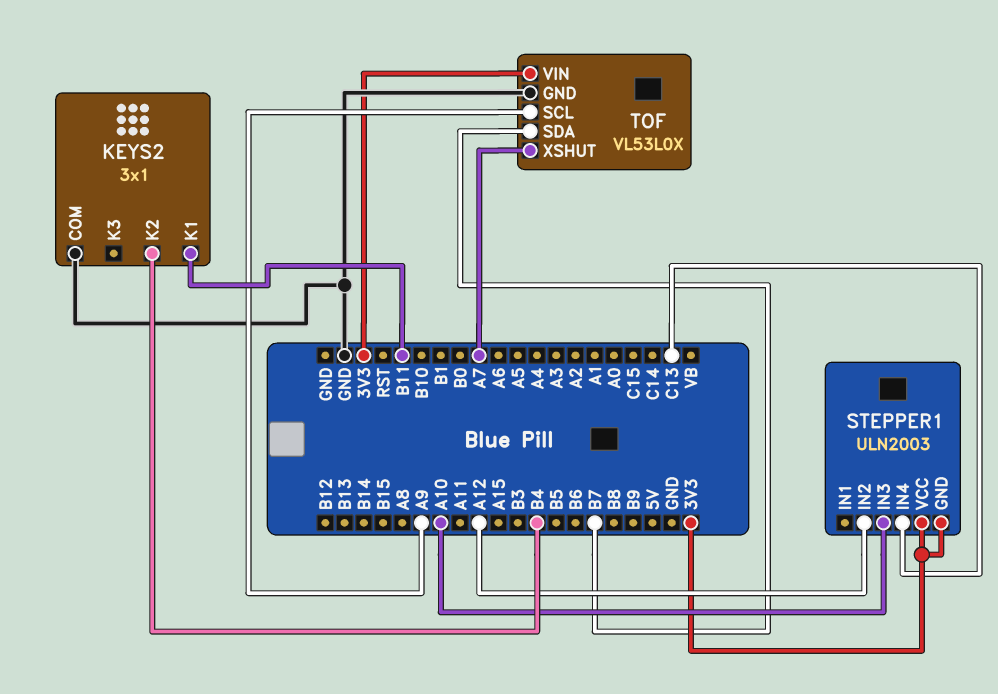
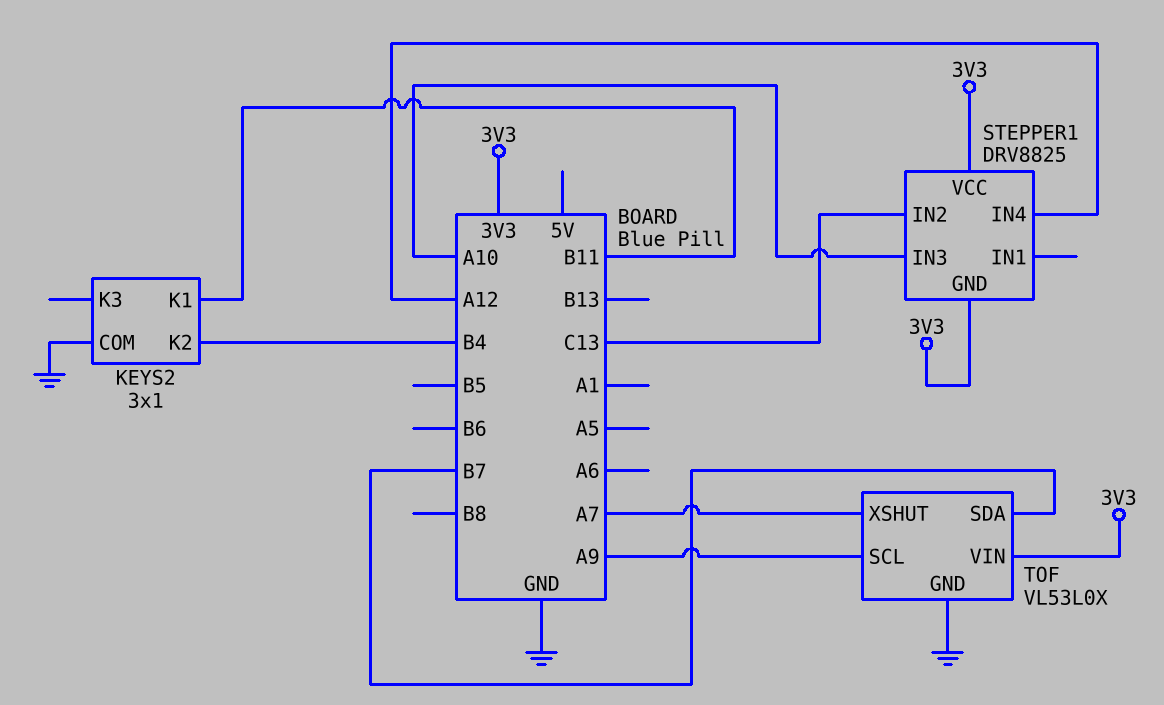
STEPPER1: ULN2003 -> DRV8825
STEPPER1 pin IN2: A12 -> C13
STEPPER1 pin IN4: C13 -> A12

